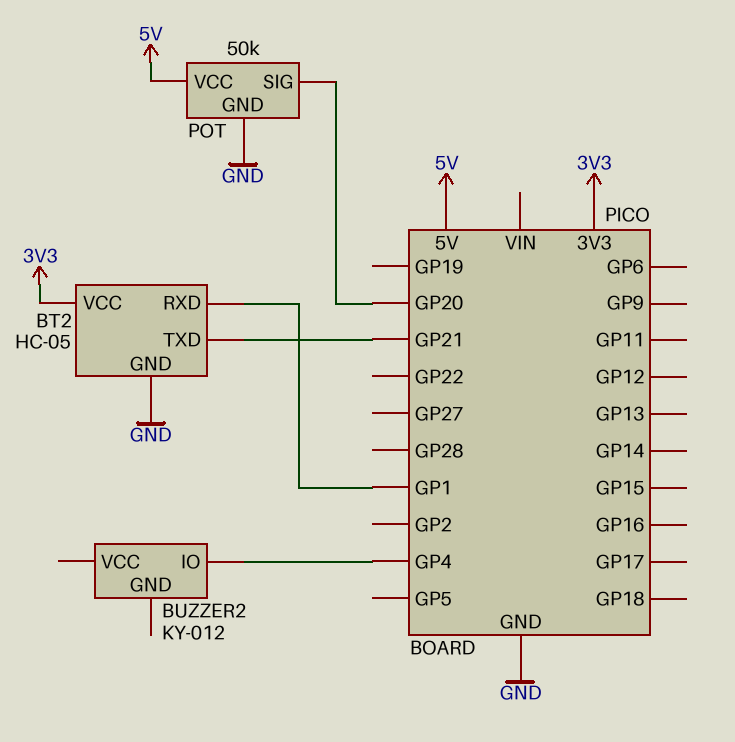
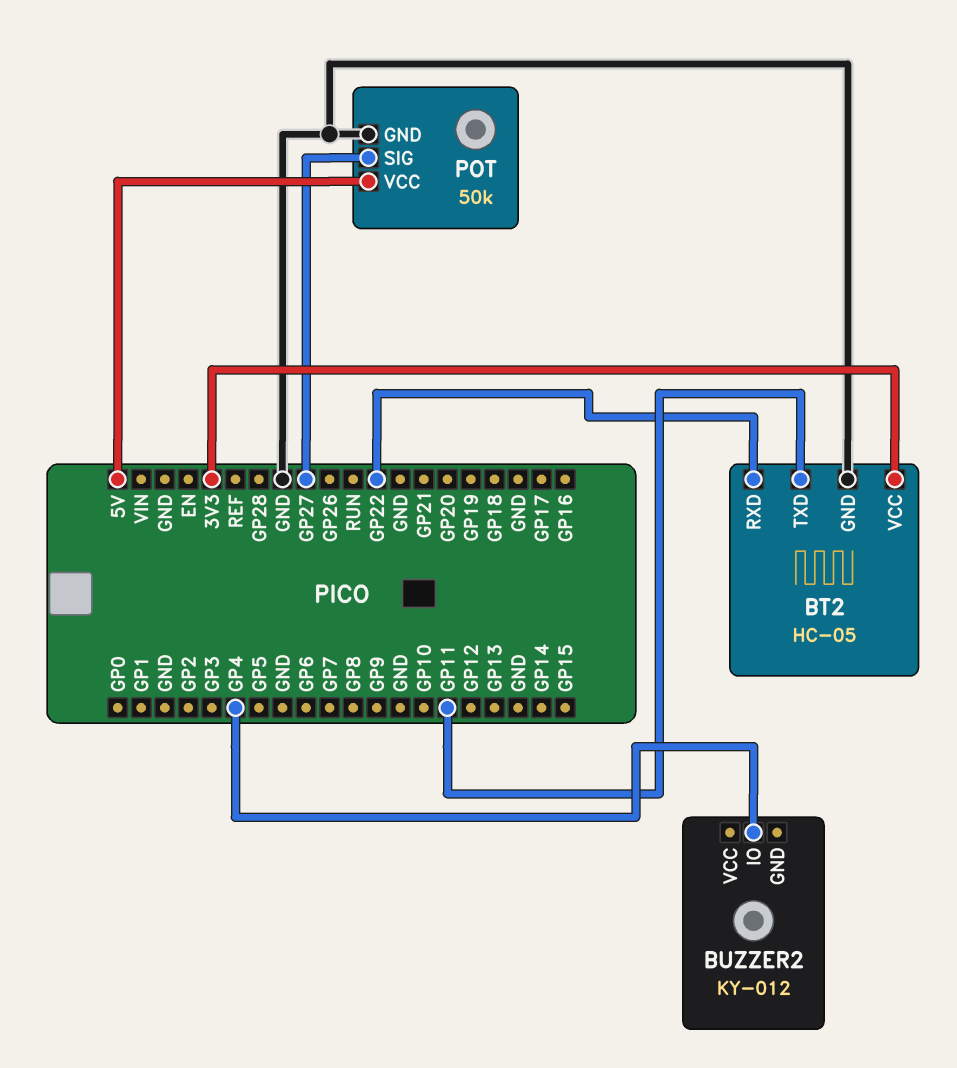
BT2 pin RXD: GP1 -> GP22
BT2 pin TXD: GP21 -> GP11
POT pin SIG: GP20 -> GP27

